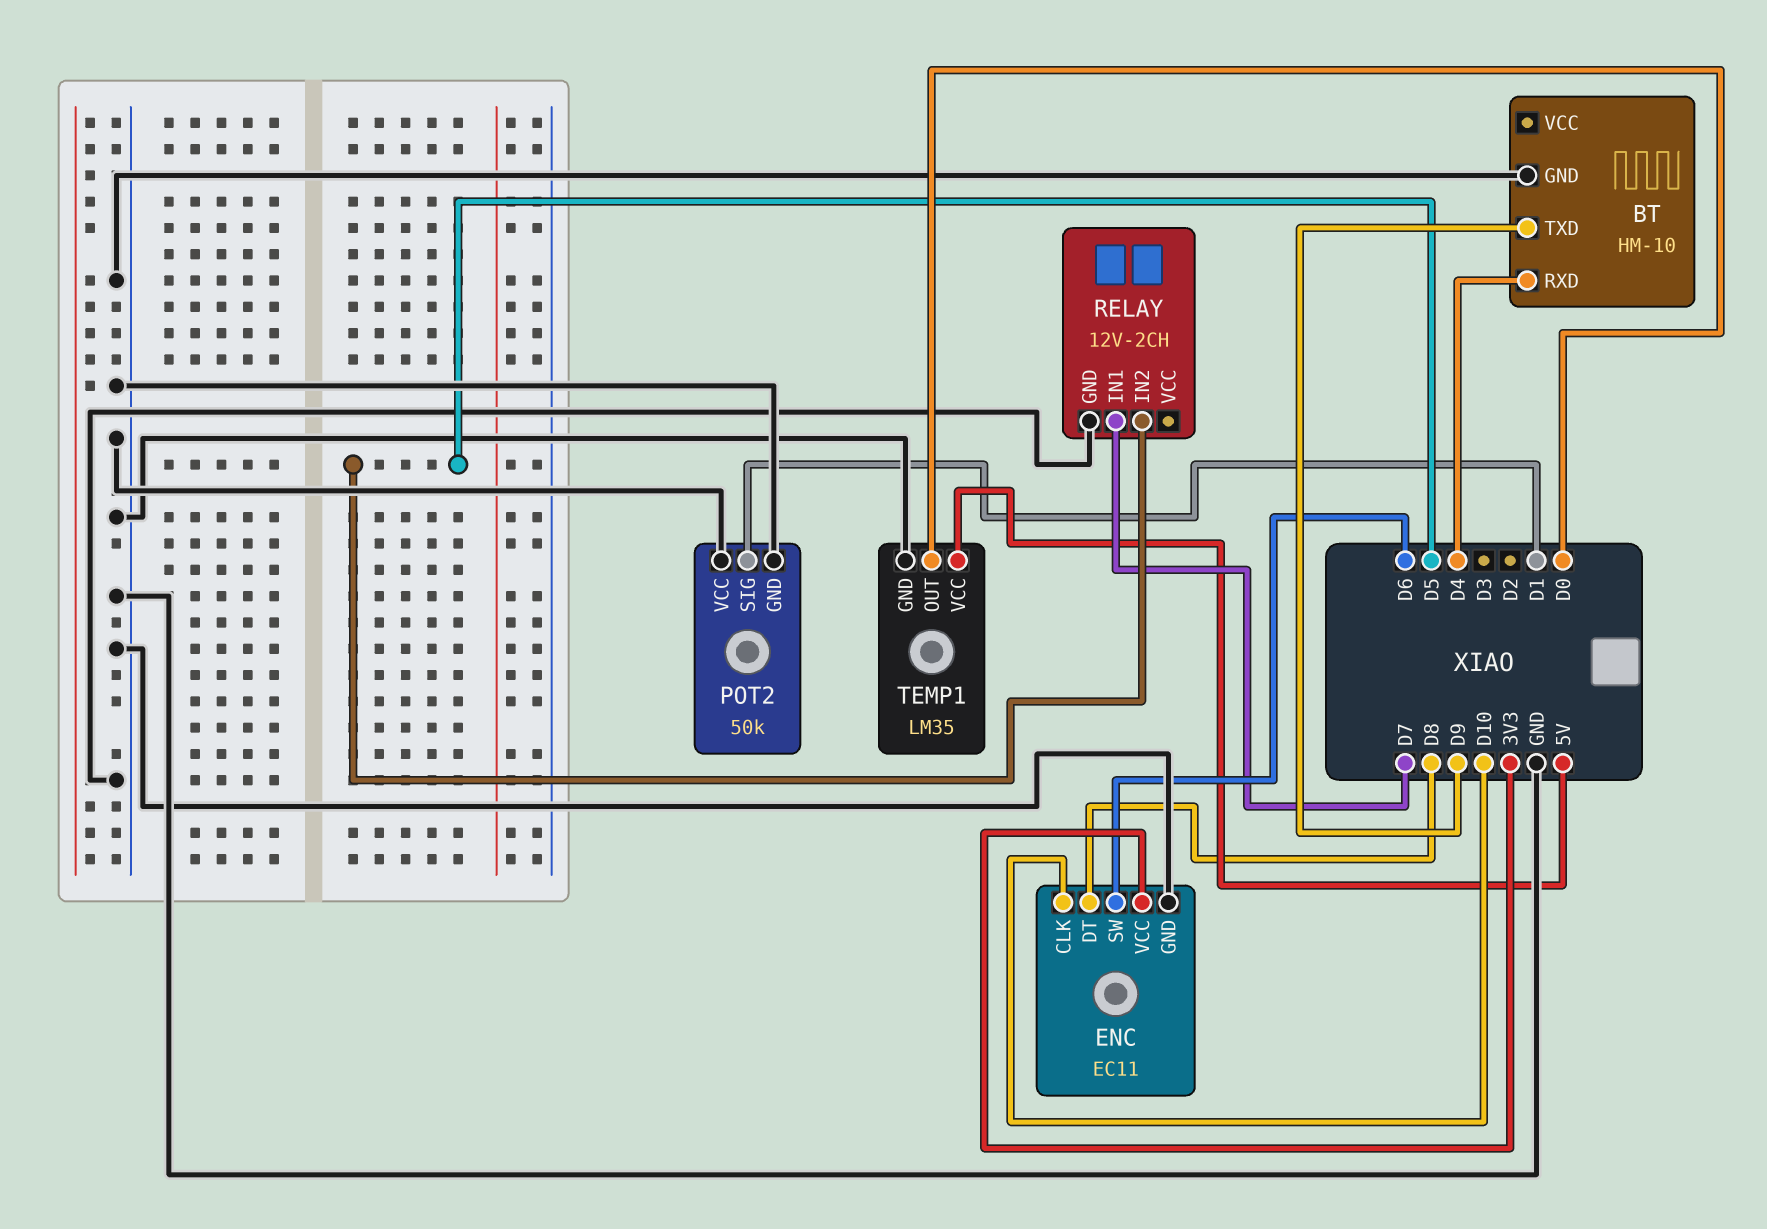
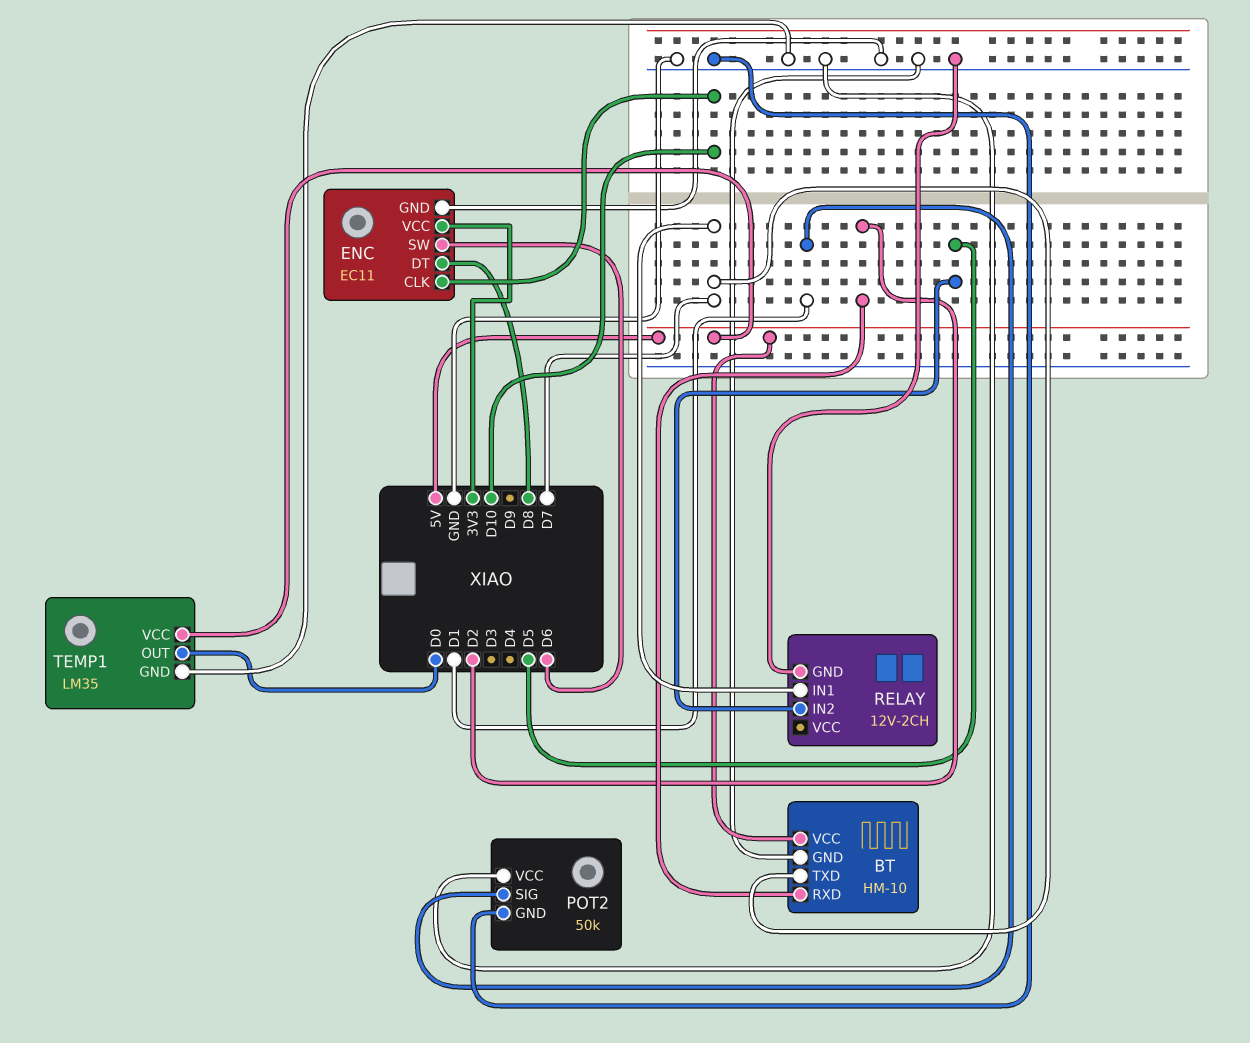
BT pin RXD: D4 -> D2
BT pin TXD: D9 -> D7
BT pin VCC: none -> 5V

